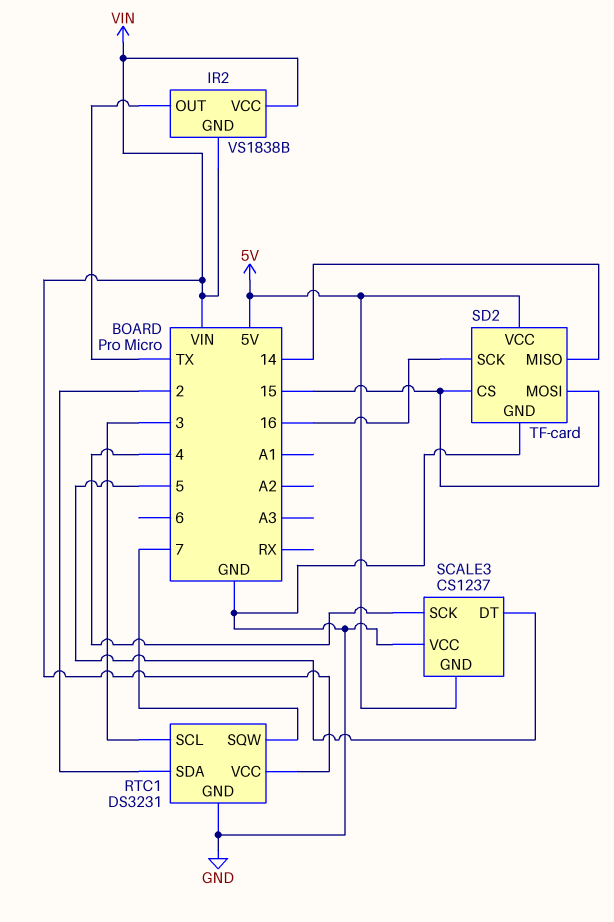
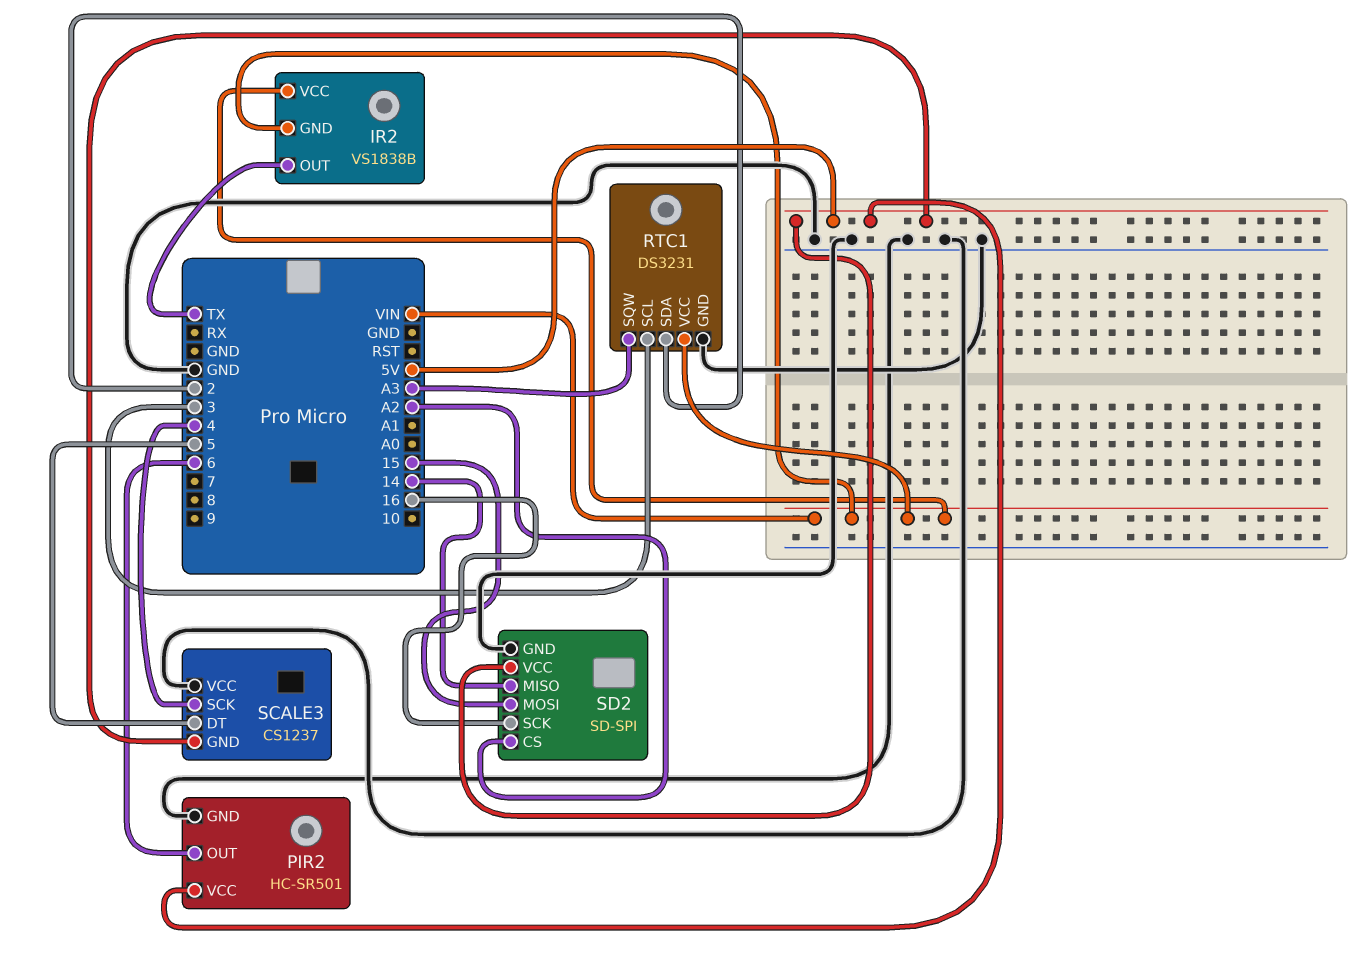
PIR2: none -> HC-SR501
PIR2 pin GND: none -> GND
PIR2 pin OUT: none -> 6
PIR2 pin VCC: none -> 5V
RTC1 pin SQW: 7 -> A3
SD2: TF-card -> SD-SPI
SD2 pin CS: 15 -> A2

